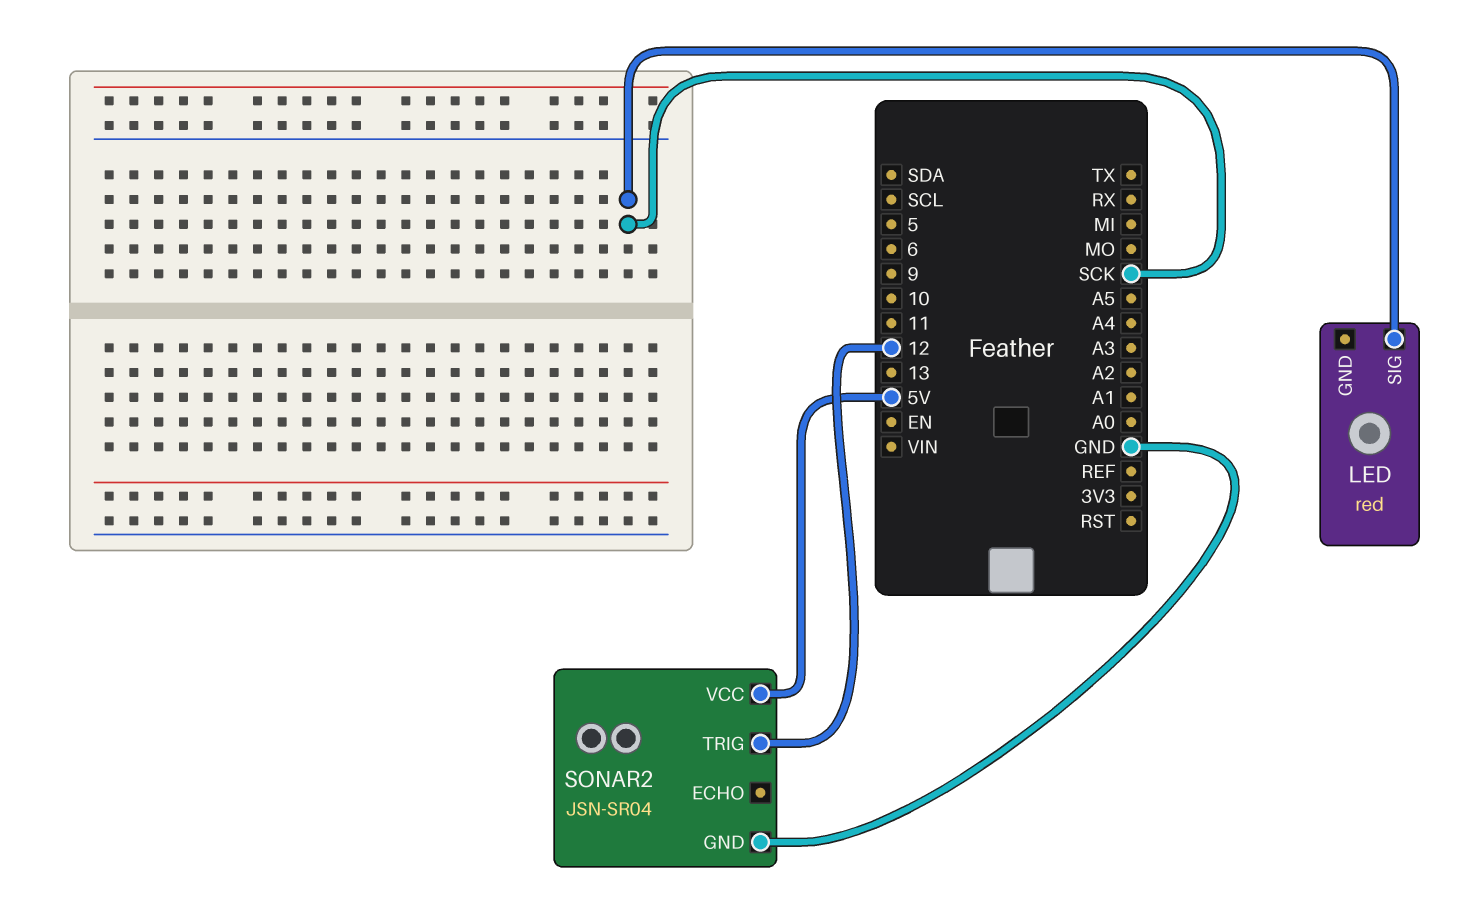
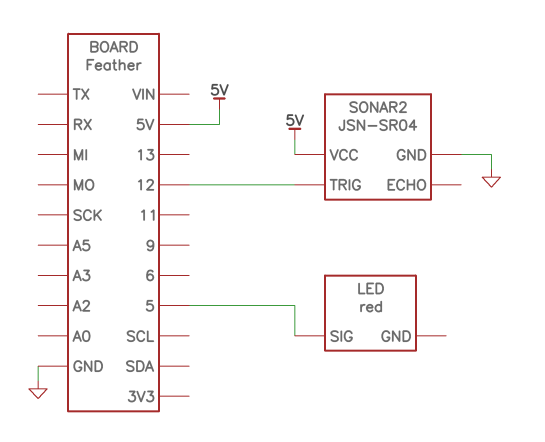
LED pin SIG: SCK -> 5

